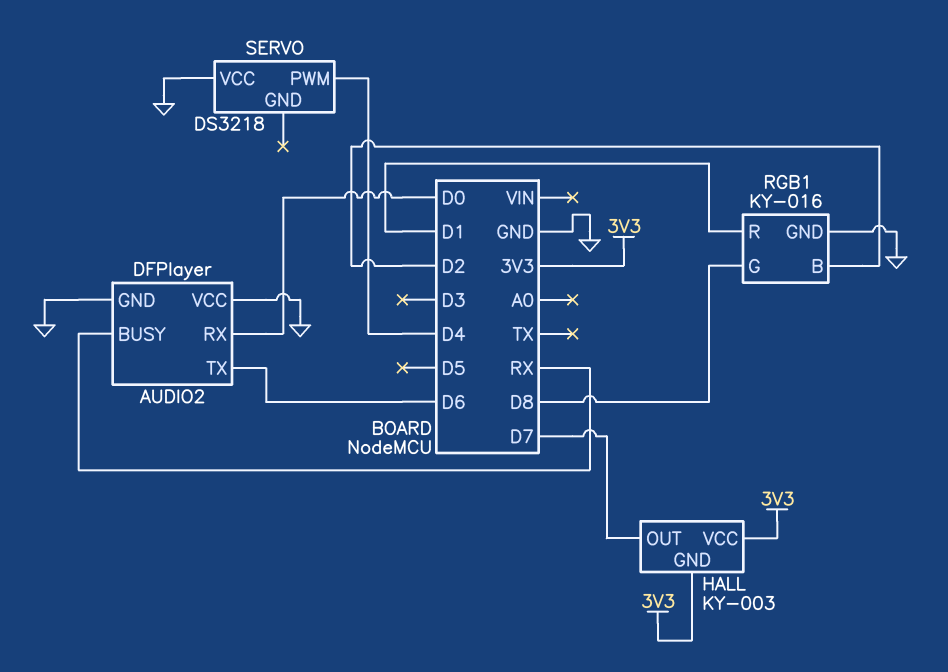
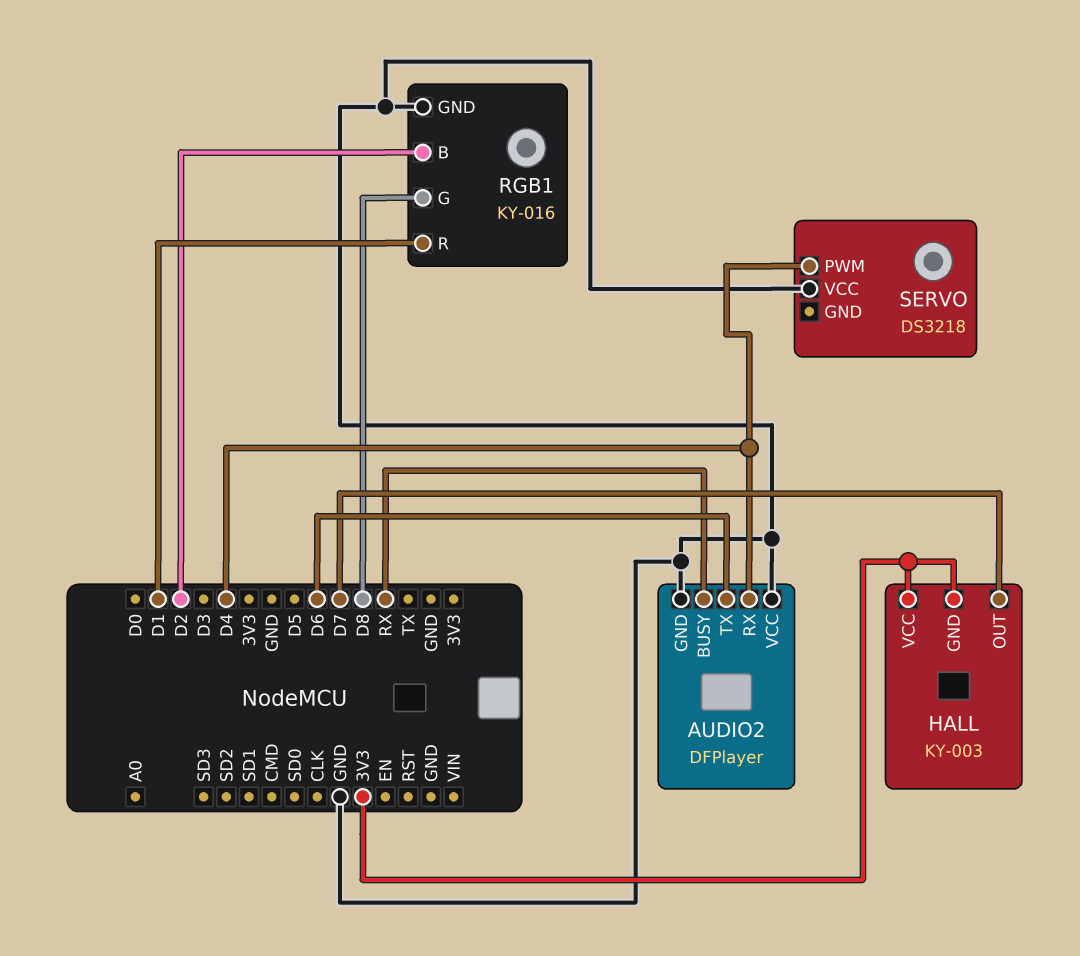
AUDIO2 pin RX: D0 -> D4

